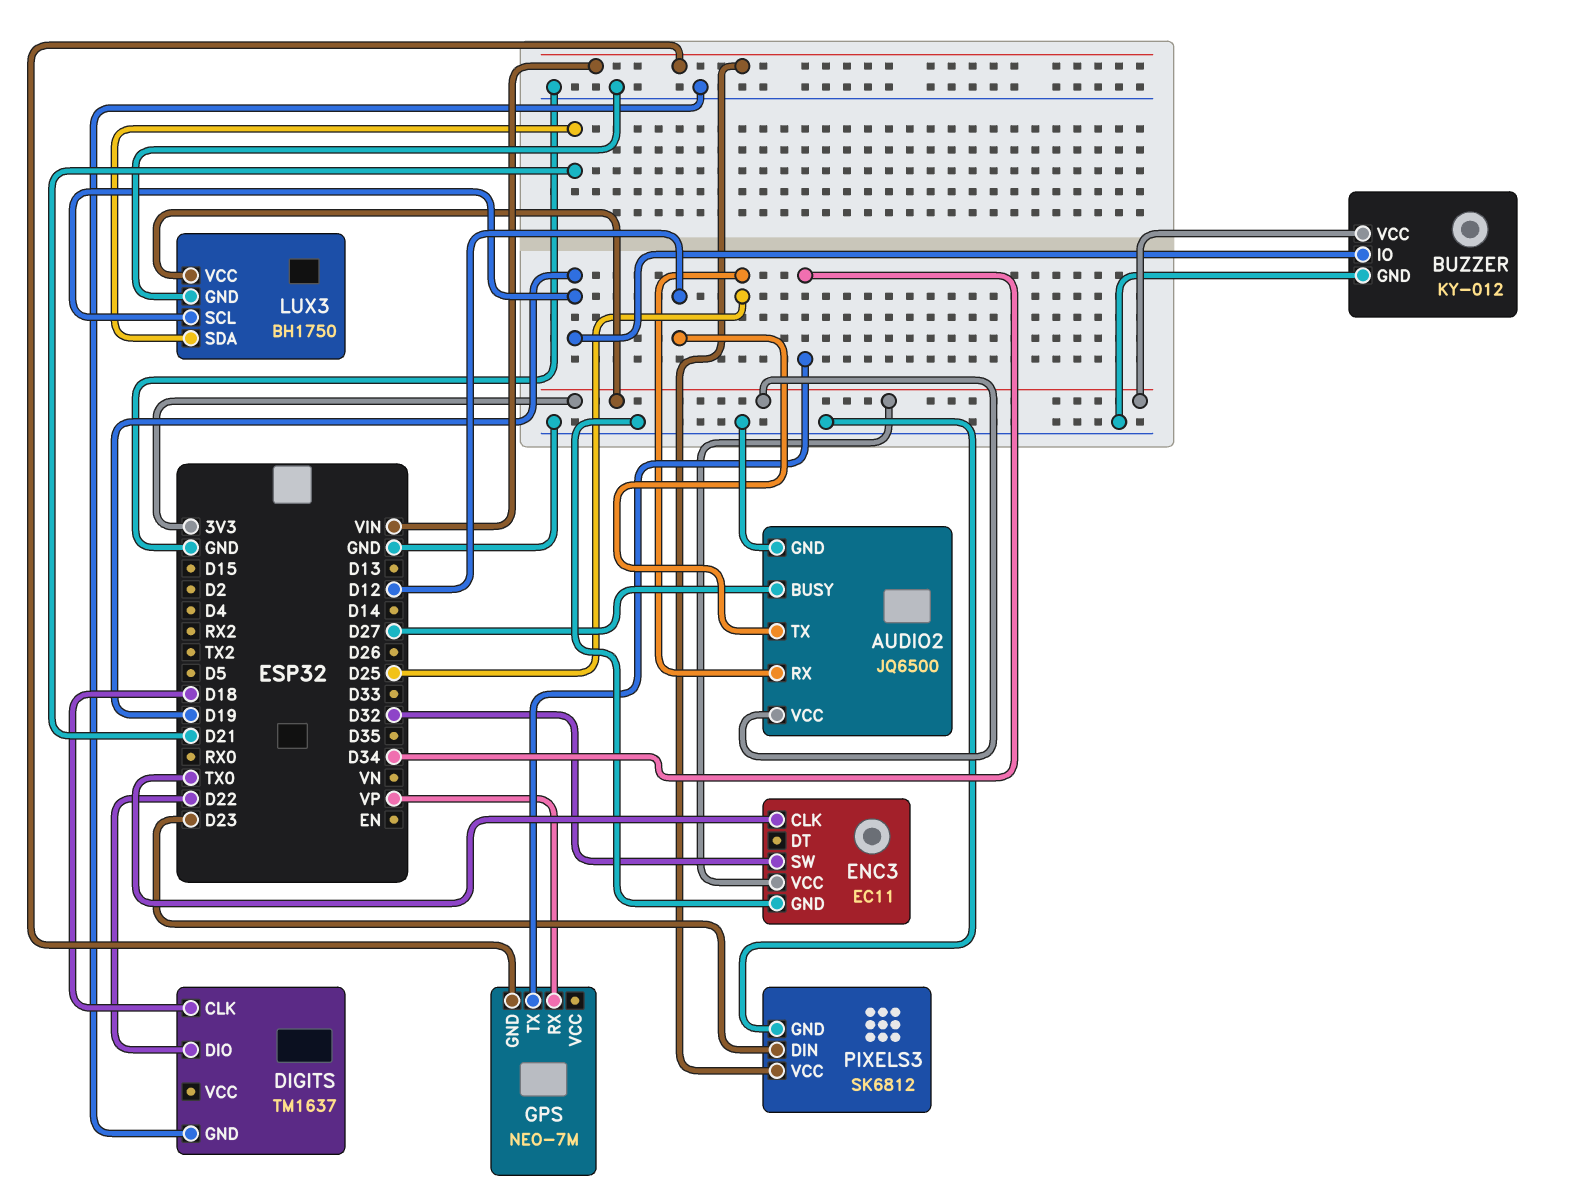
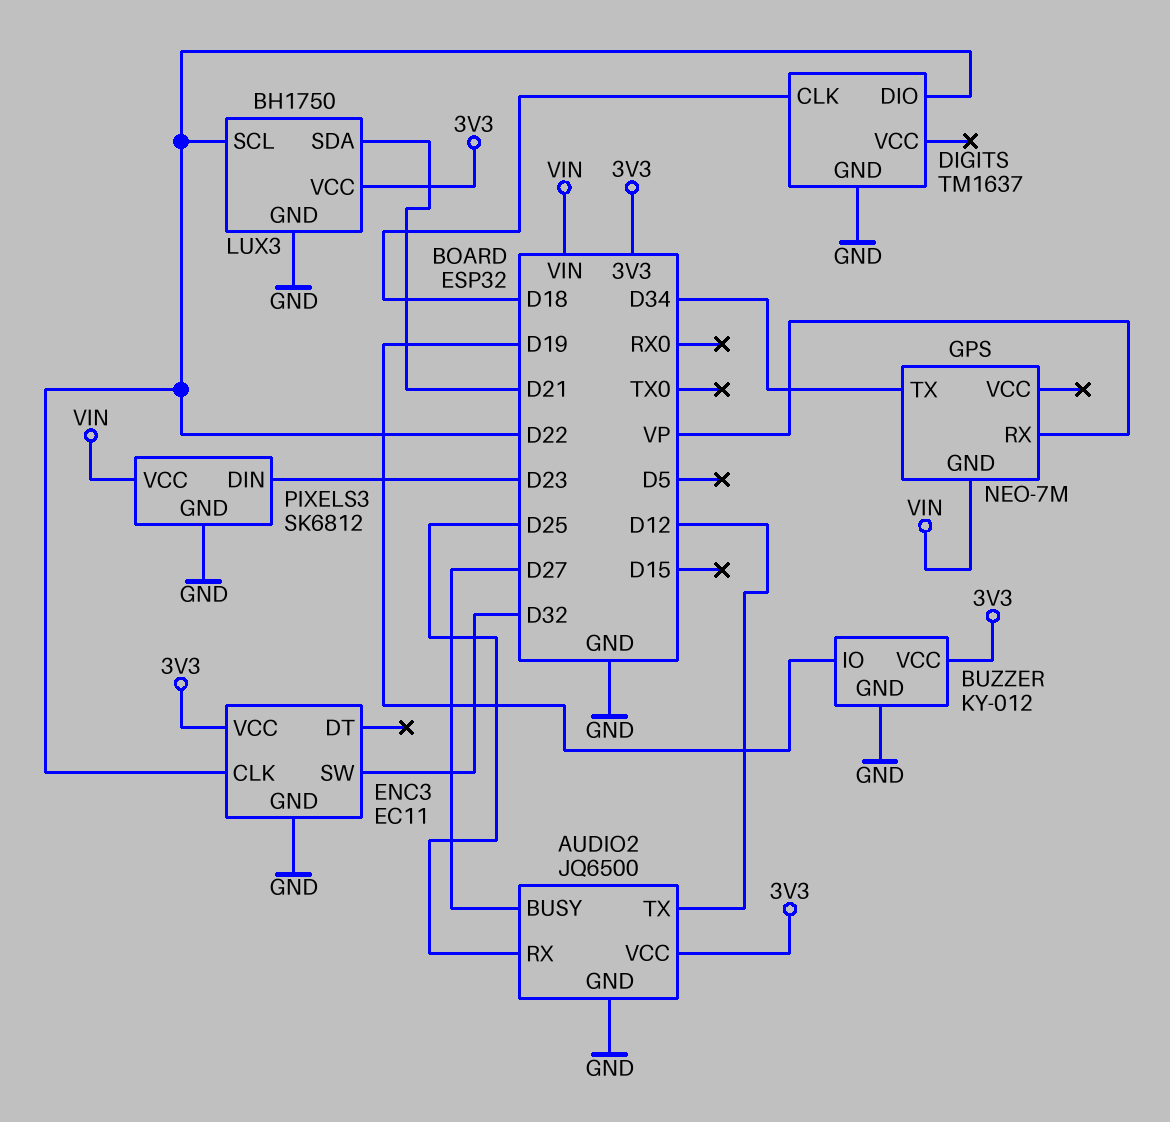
ENC3 pin CLK: TX0 -> D22
LUX3 pin SCL: D19 -> D22

